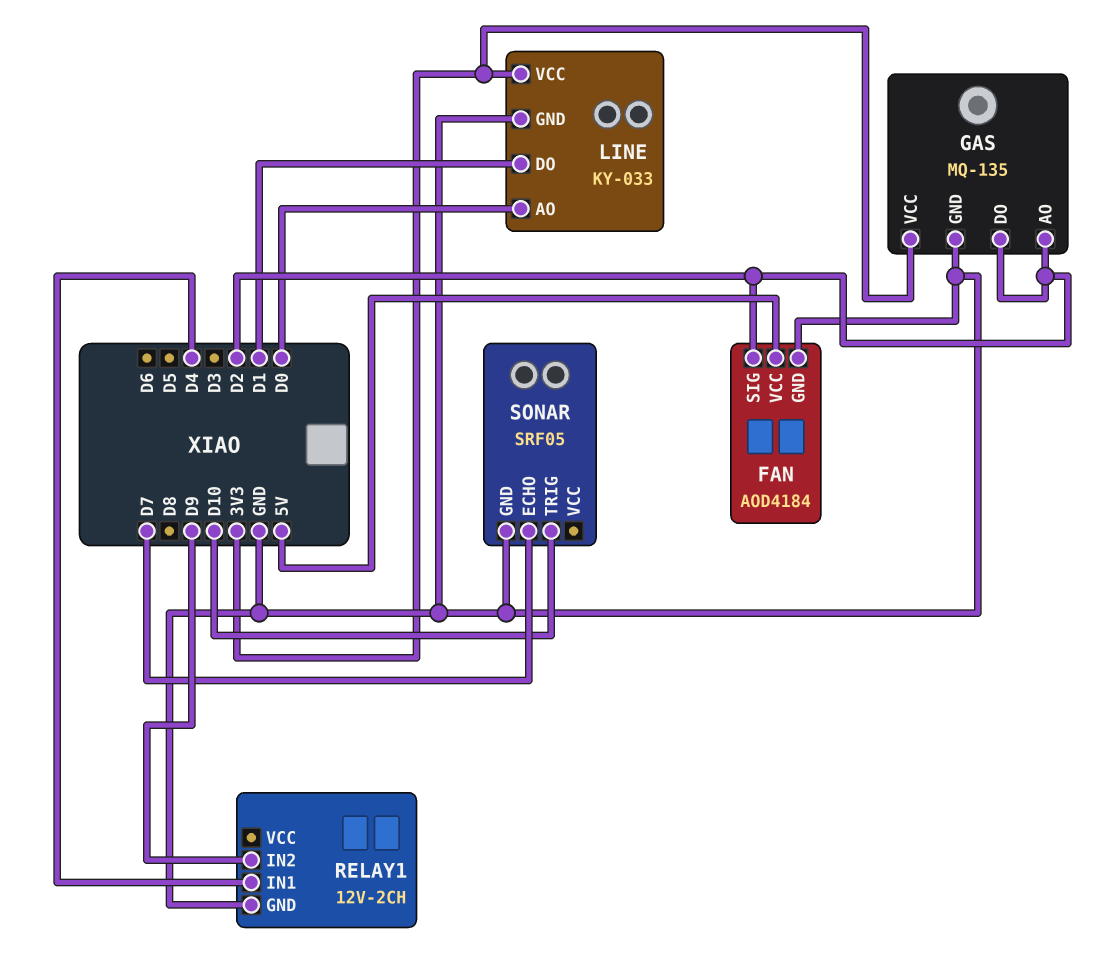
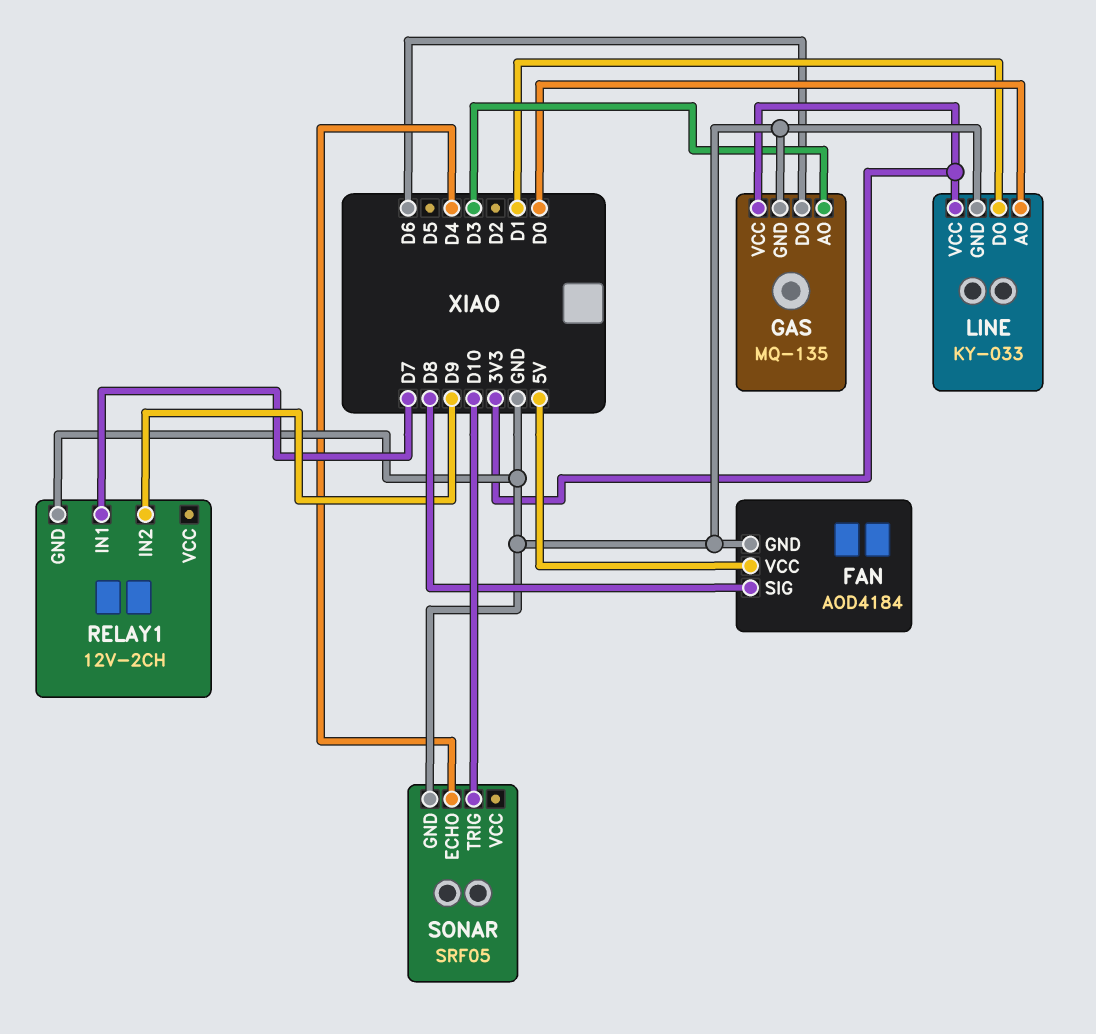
FAN pin SIG: D2 -> D8
GAS pin AO: D2 -> D3
GAS pin DO: D2 -> D6
RELAY1 pin IN1: D4 -> D7
SONAR pin ECHO: D7 -> D4

